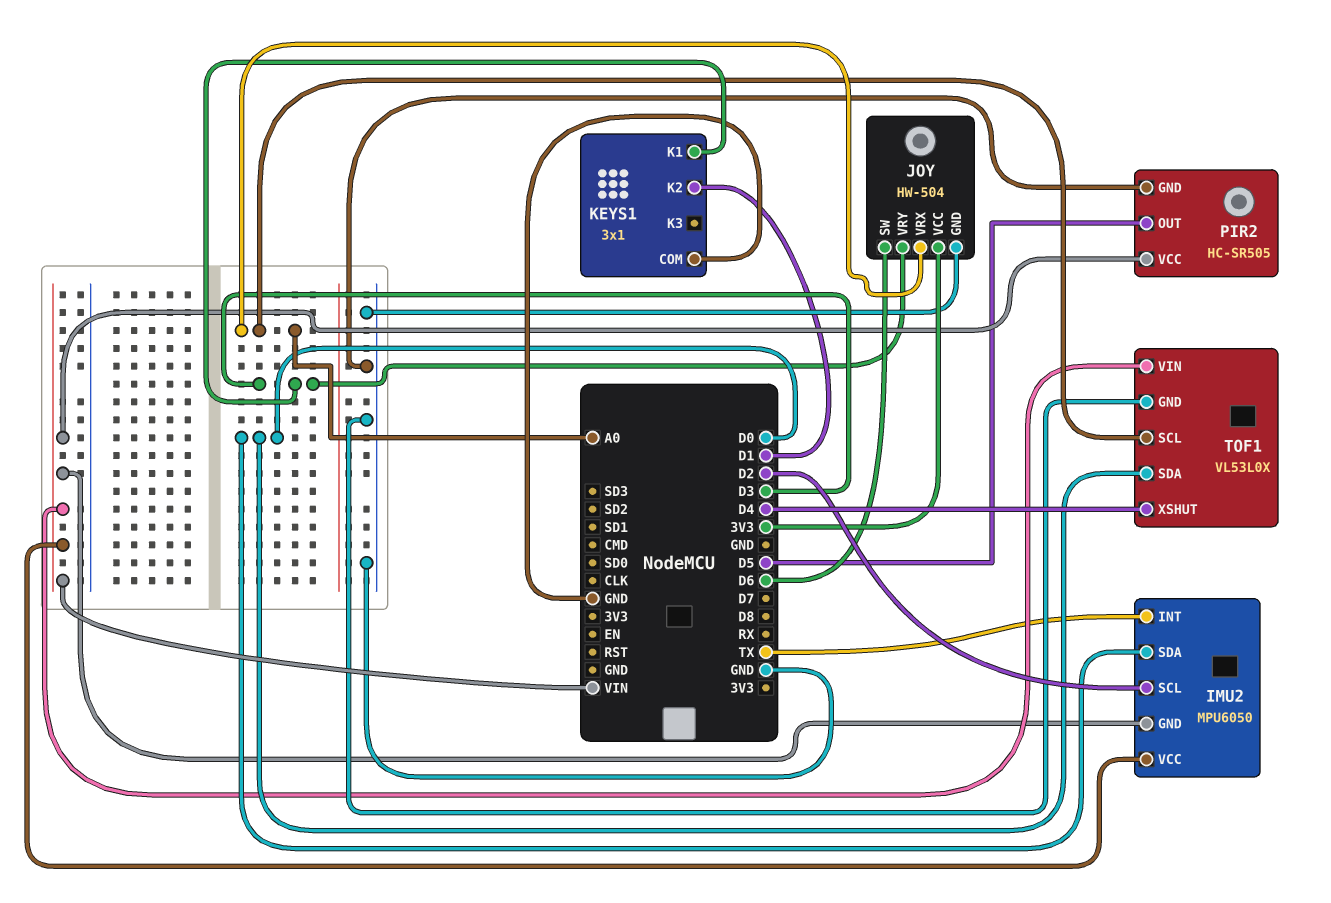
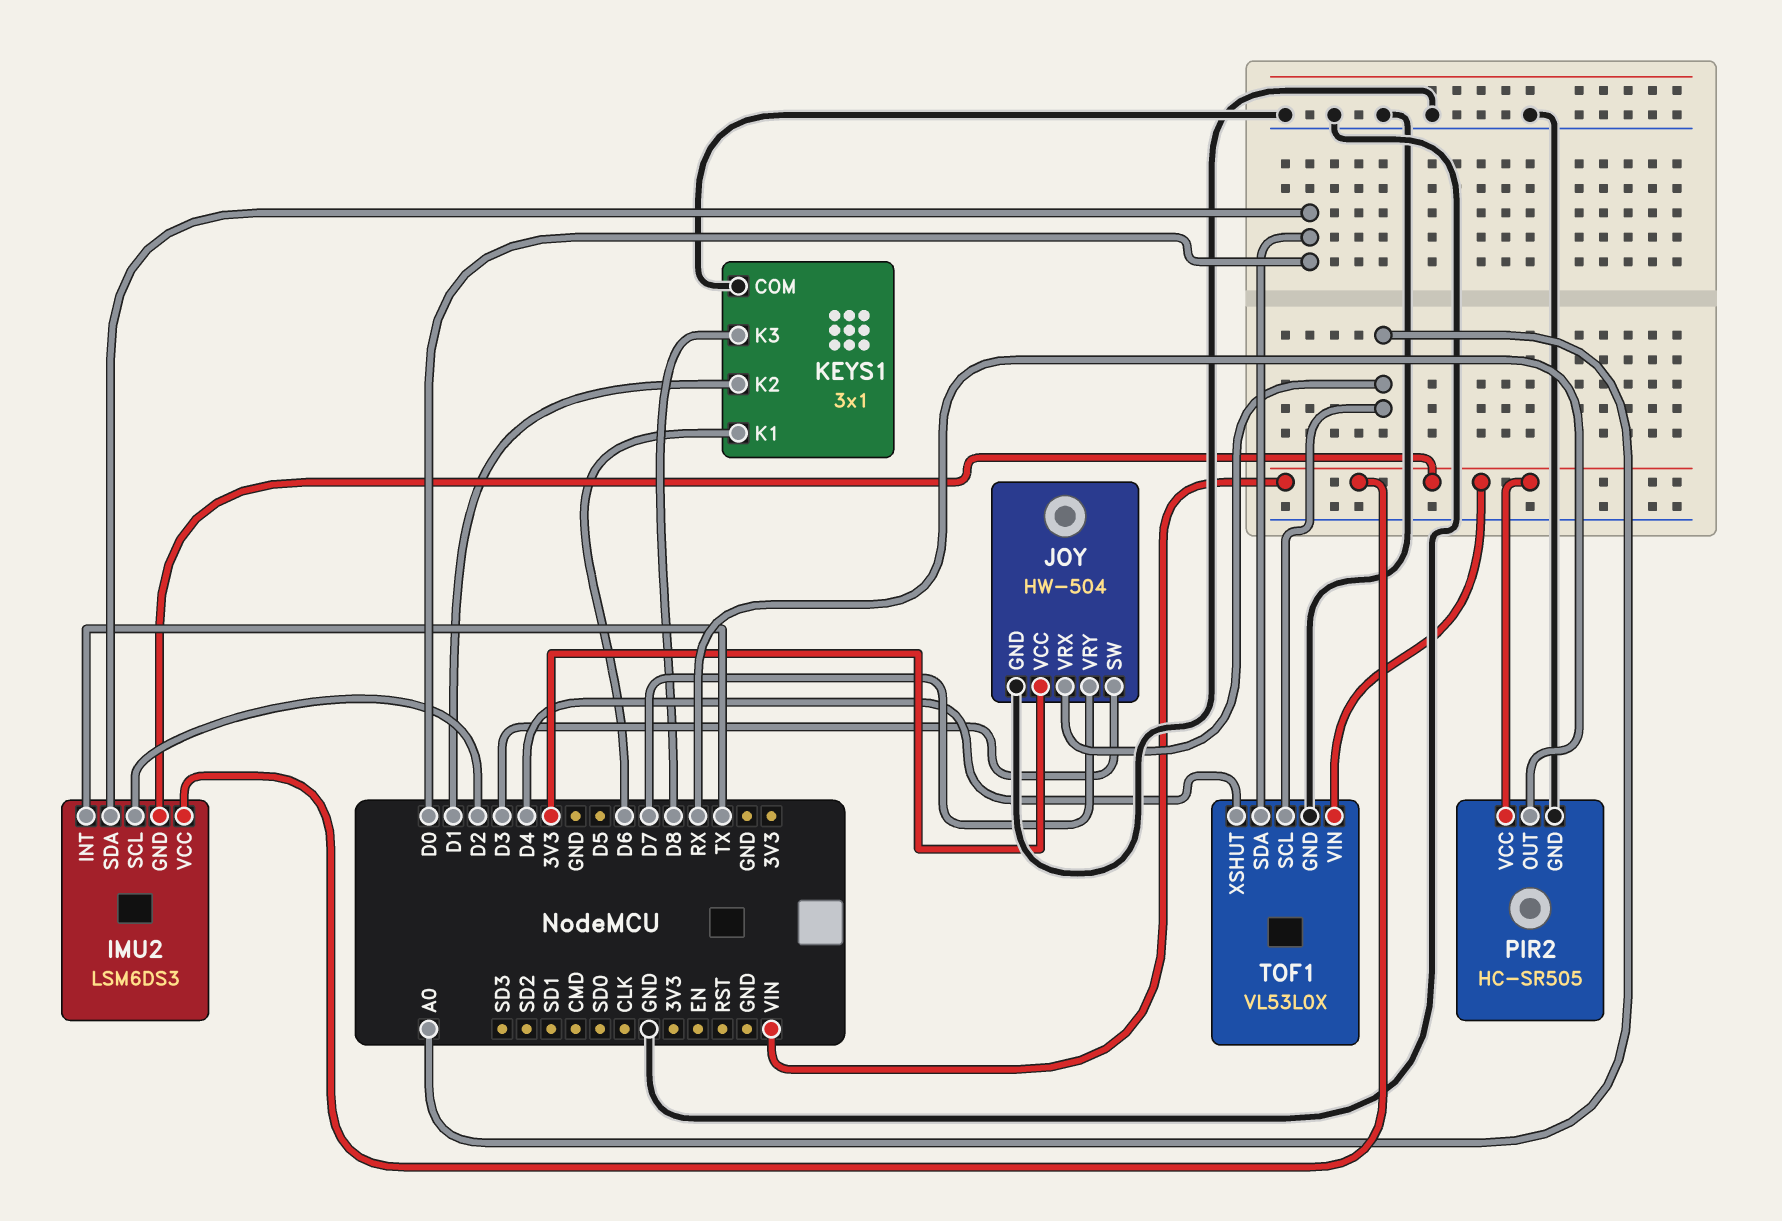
IMU2: MPU6050 -> LSM6DS3
JOY pin SW: D6 -> D3
JOY pin VRY: D3 -> D7
KEYS1 pin K1: D3 -> D6
KEYS1 pin K3: none -> D8
PIR2 pin OUT: D5 -> RX

